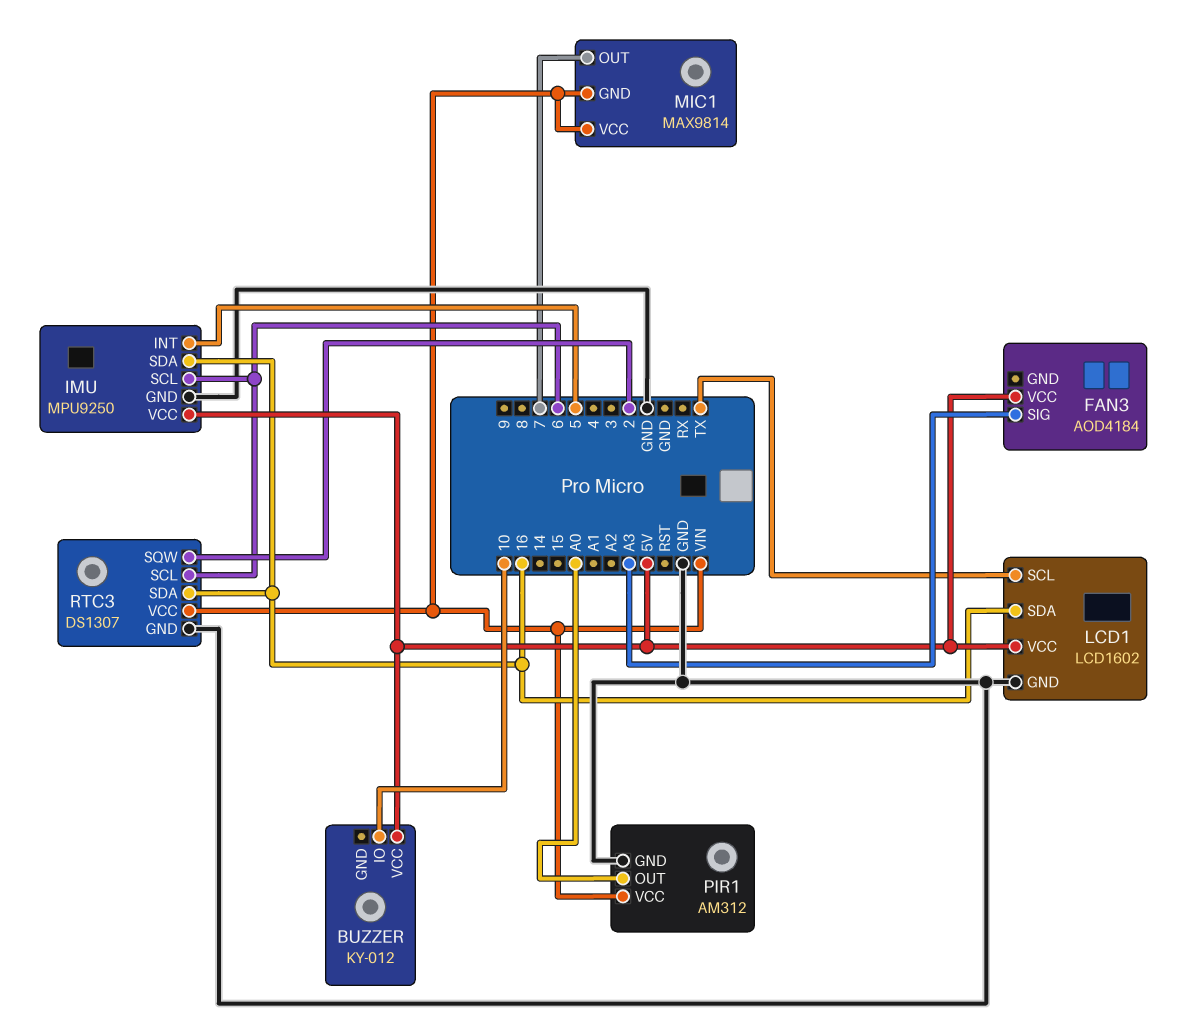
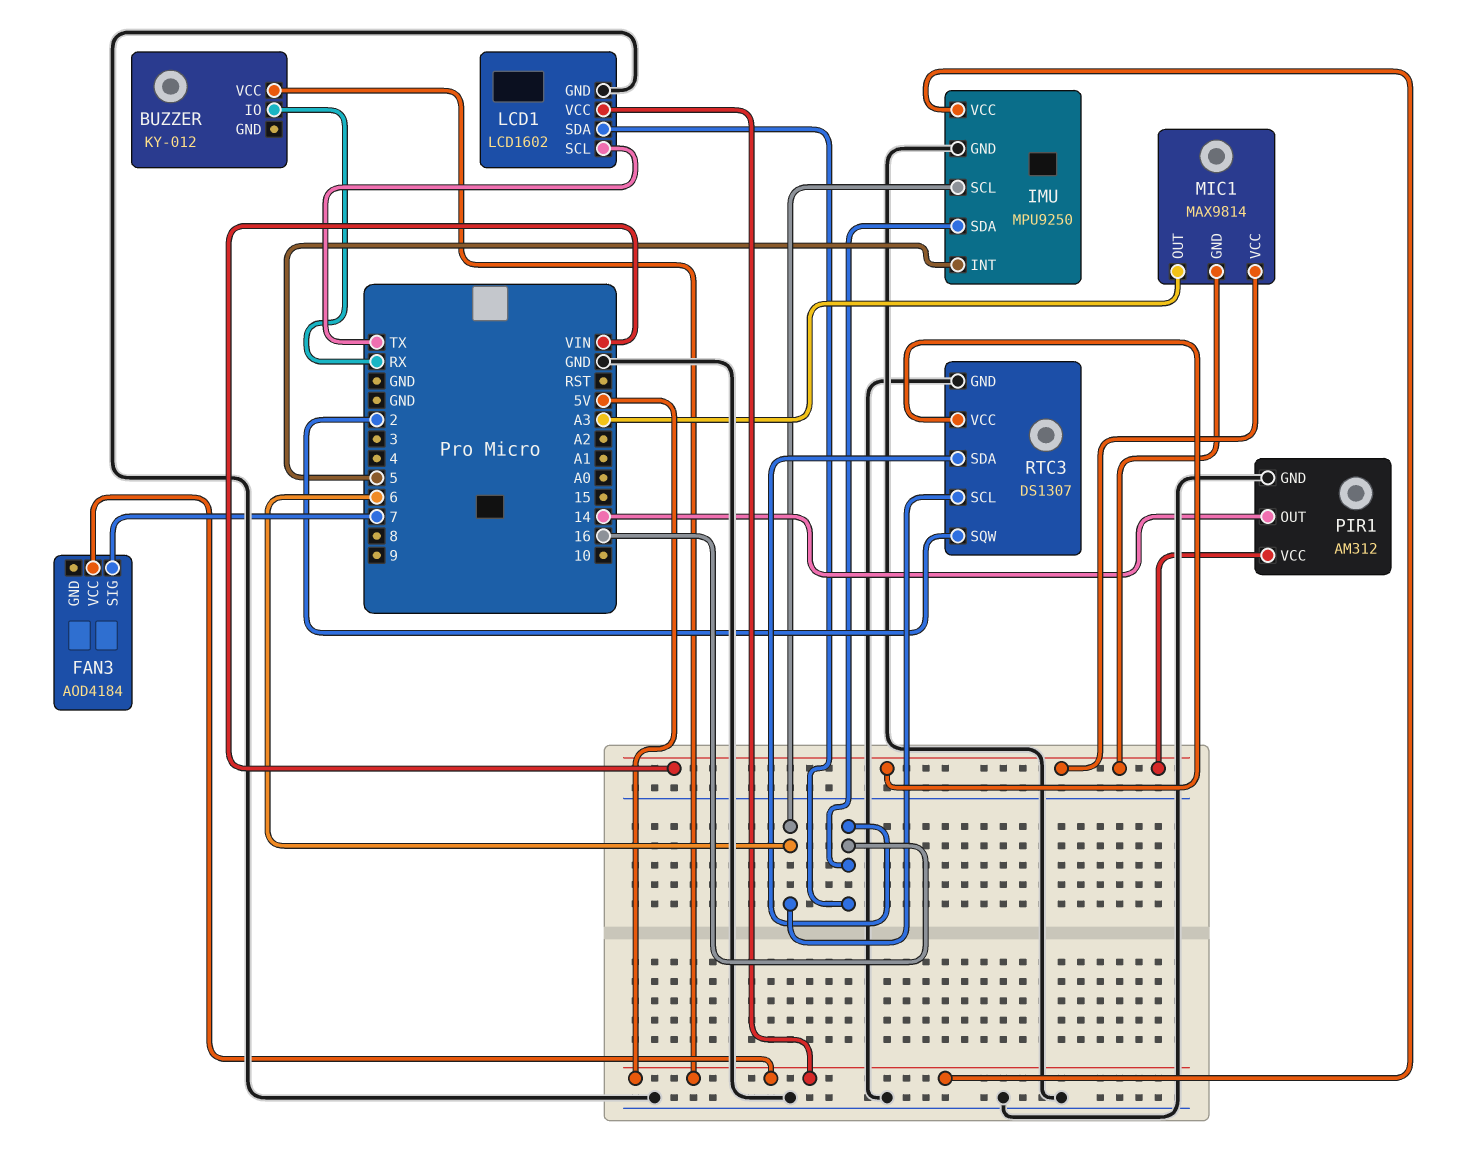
BUZZER pin IO: 10 -> RX
FAN3 pin SIG: A3 -> 7
MIC1 pin OUT: 7 -> A3
PIR1 pin OUT: A0 -> 14

